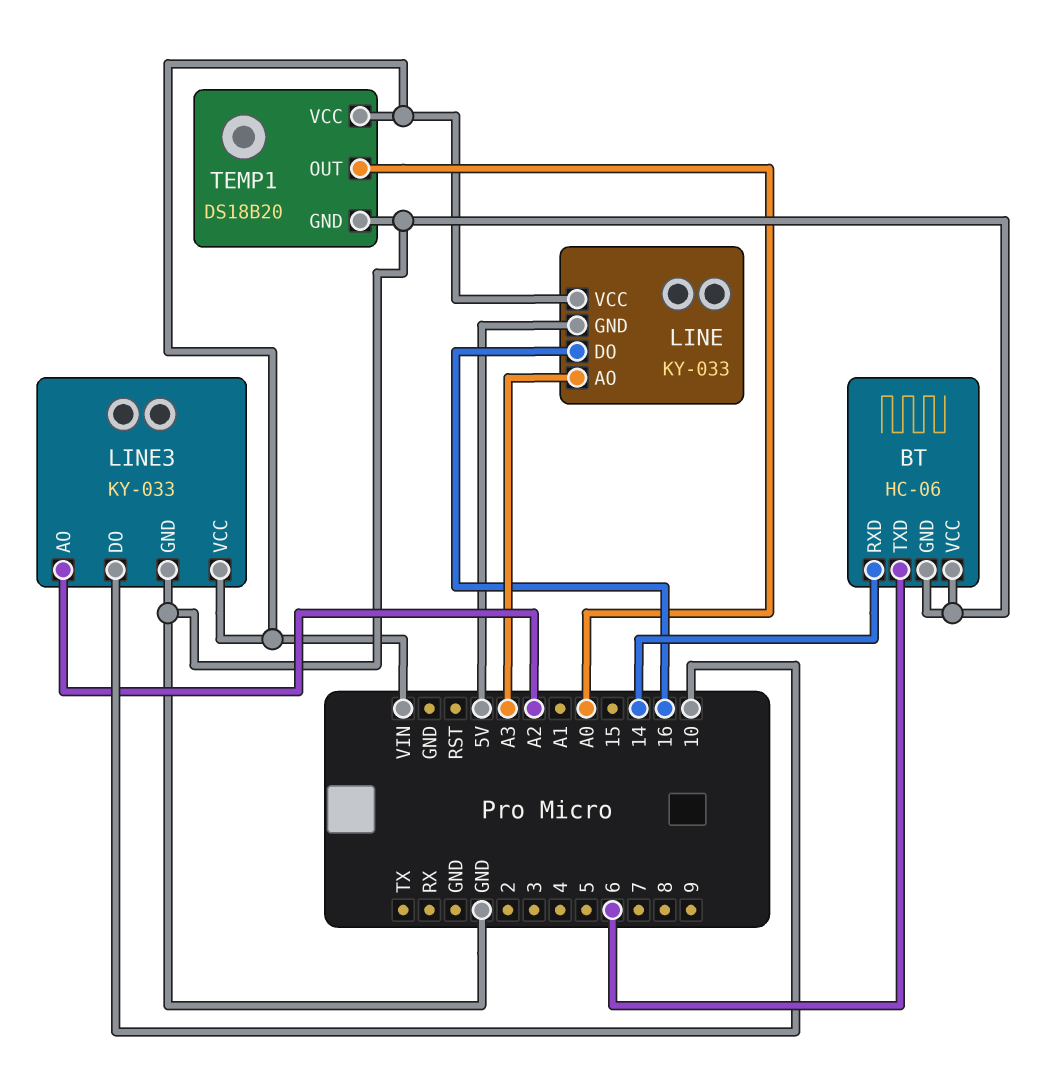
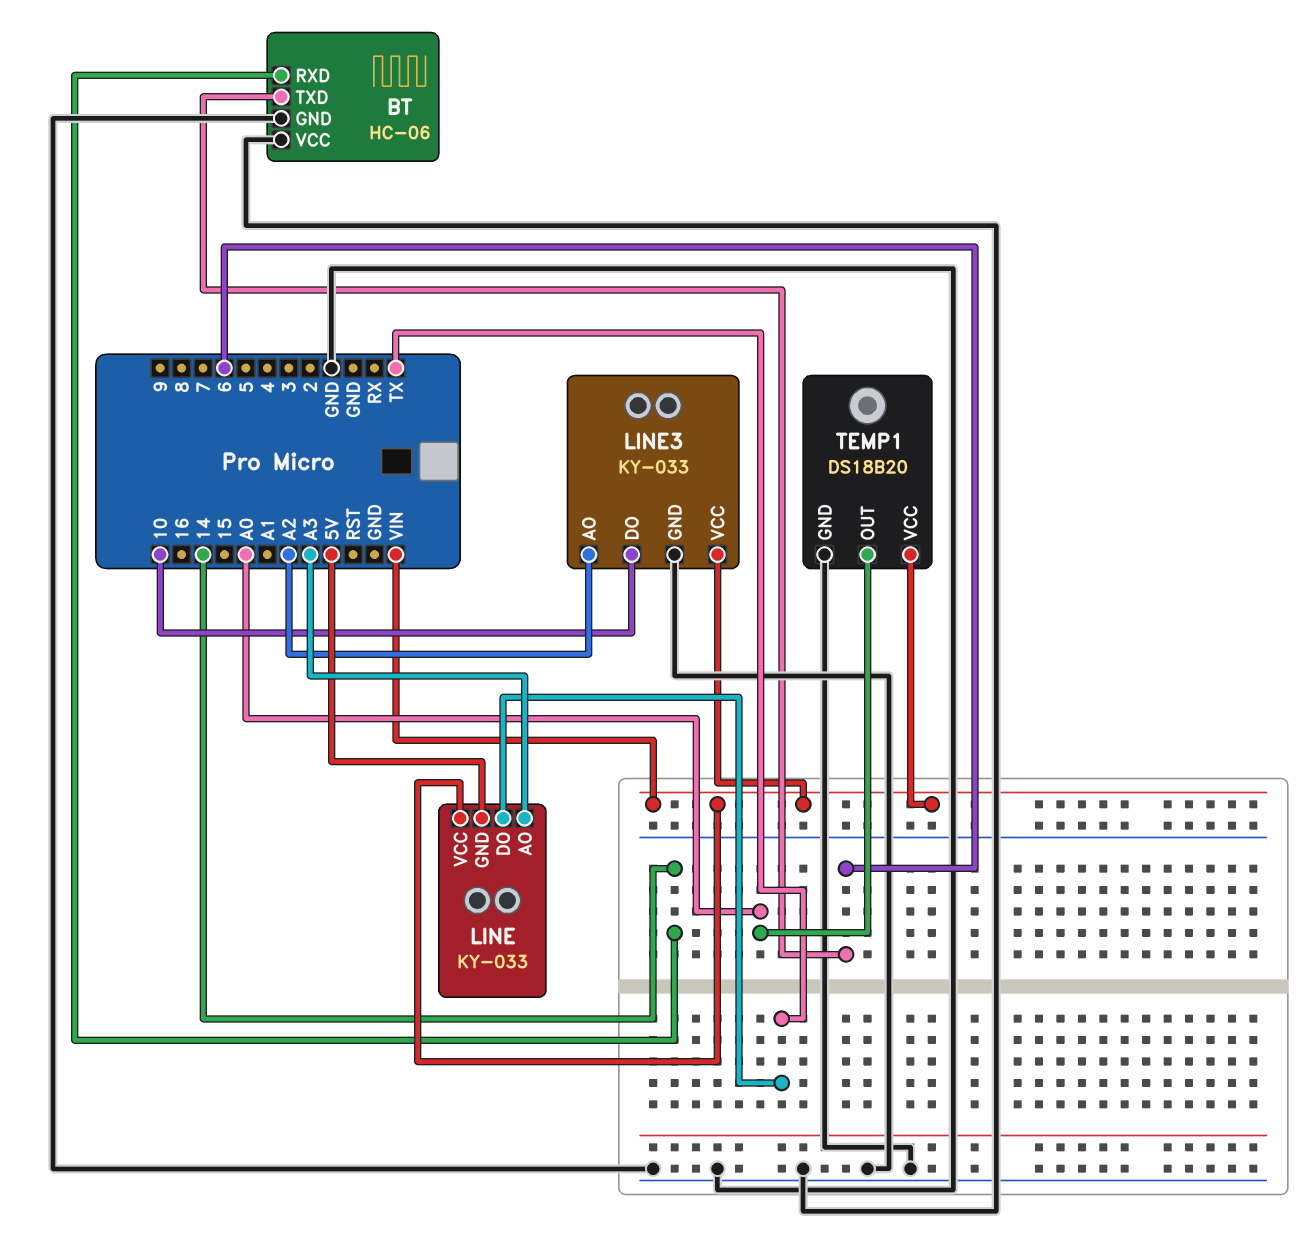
LINE pin DO: 16 -> TX

